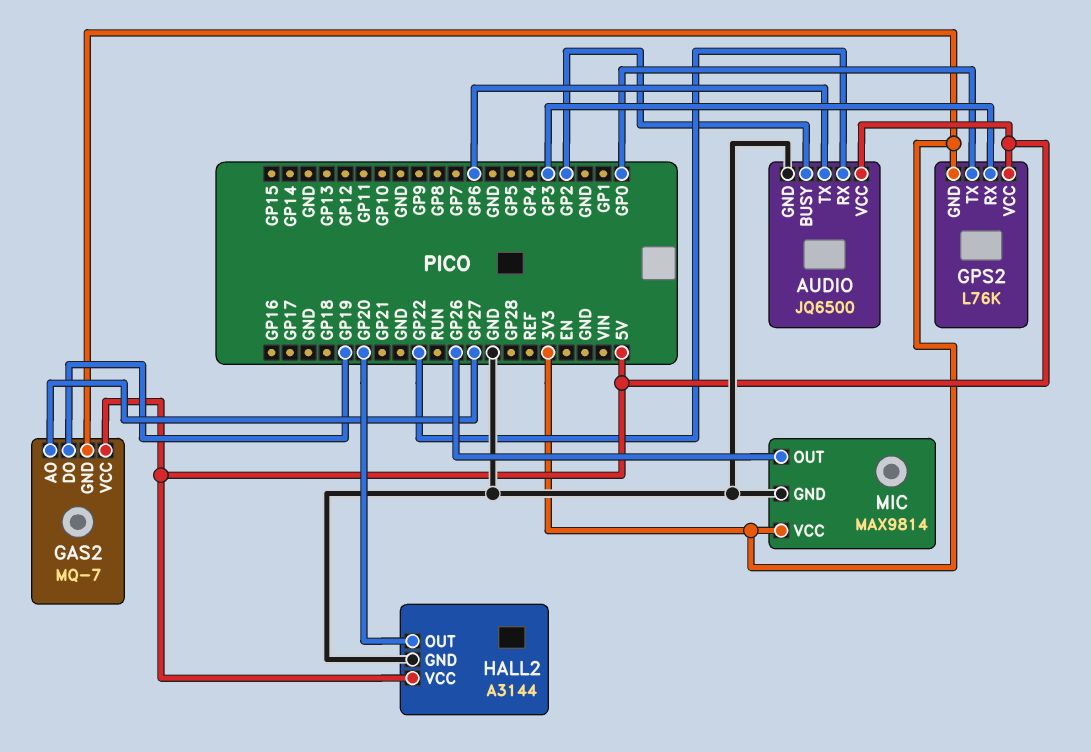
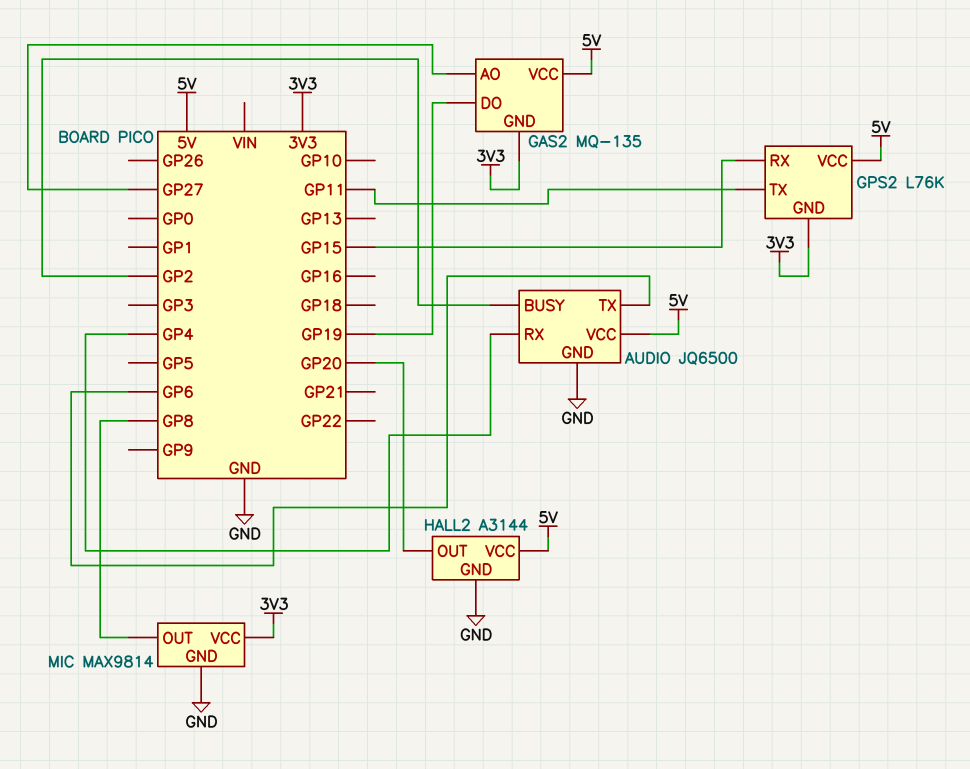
AUDIO pin RX: GP22 -> GP4
GAS2: MQ-7 -> MQ-135
GPS2 pin RX: GP3 -> GP15
GPS2 pin TX: GP0 -> GP11
MIC pin OUT: GP26 -> GP8

